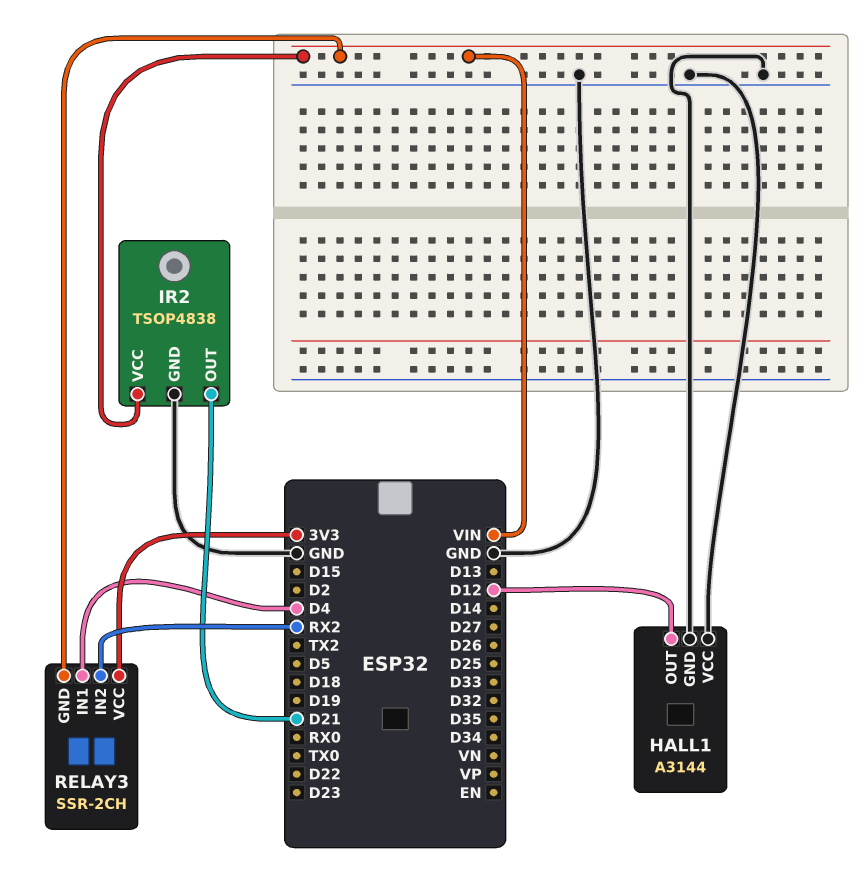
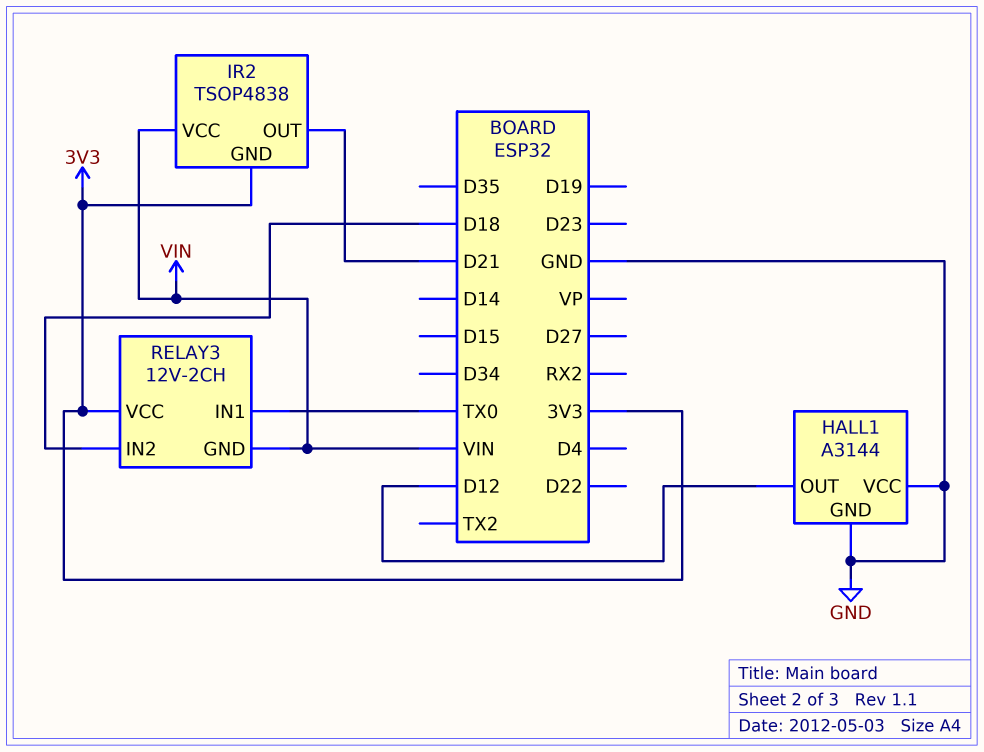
IR2 pin GND: GND -> 3V3
RELAY3: SSR-2CH -> 12V-2CH
RELAY3 pin IN1: D4 -> TX0
RELAY3 pin IN2: RX2 -> D18

